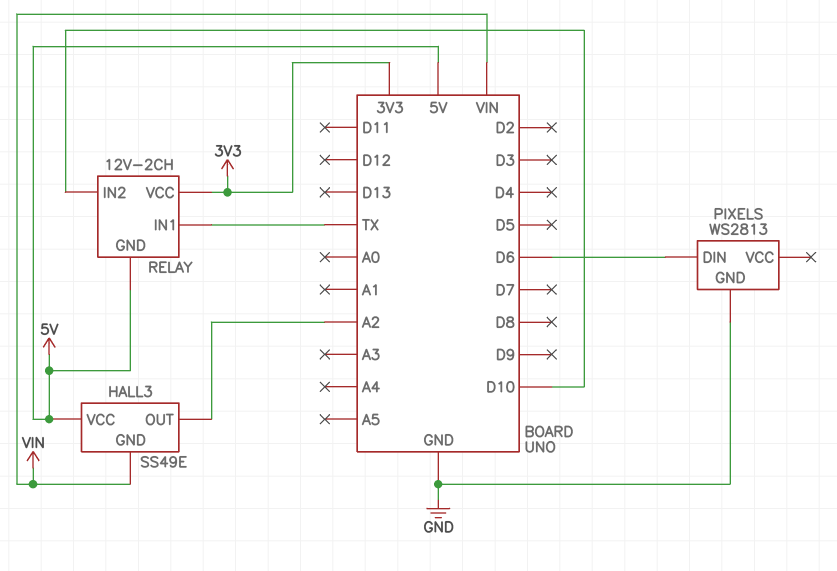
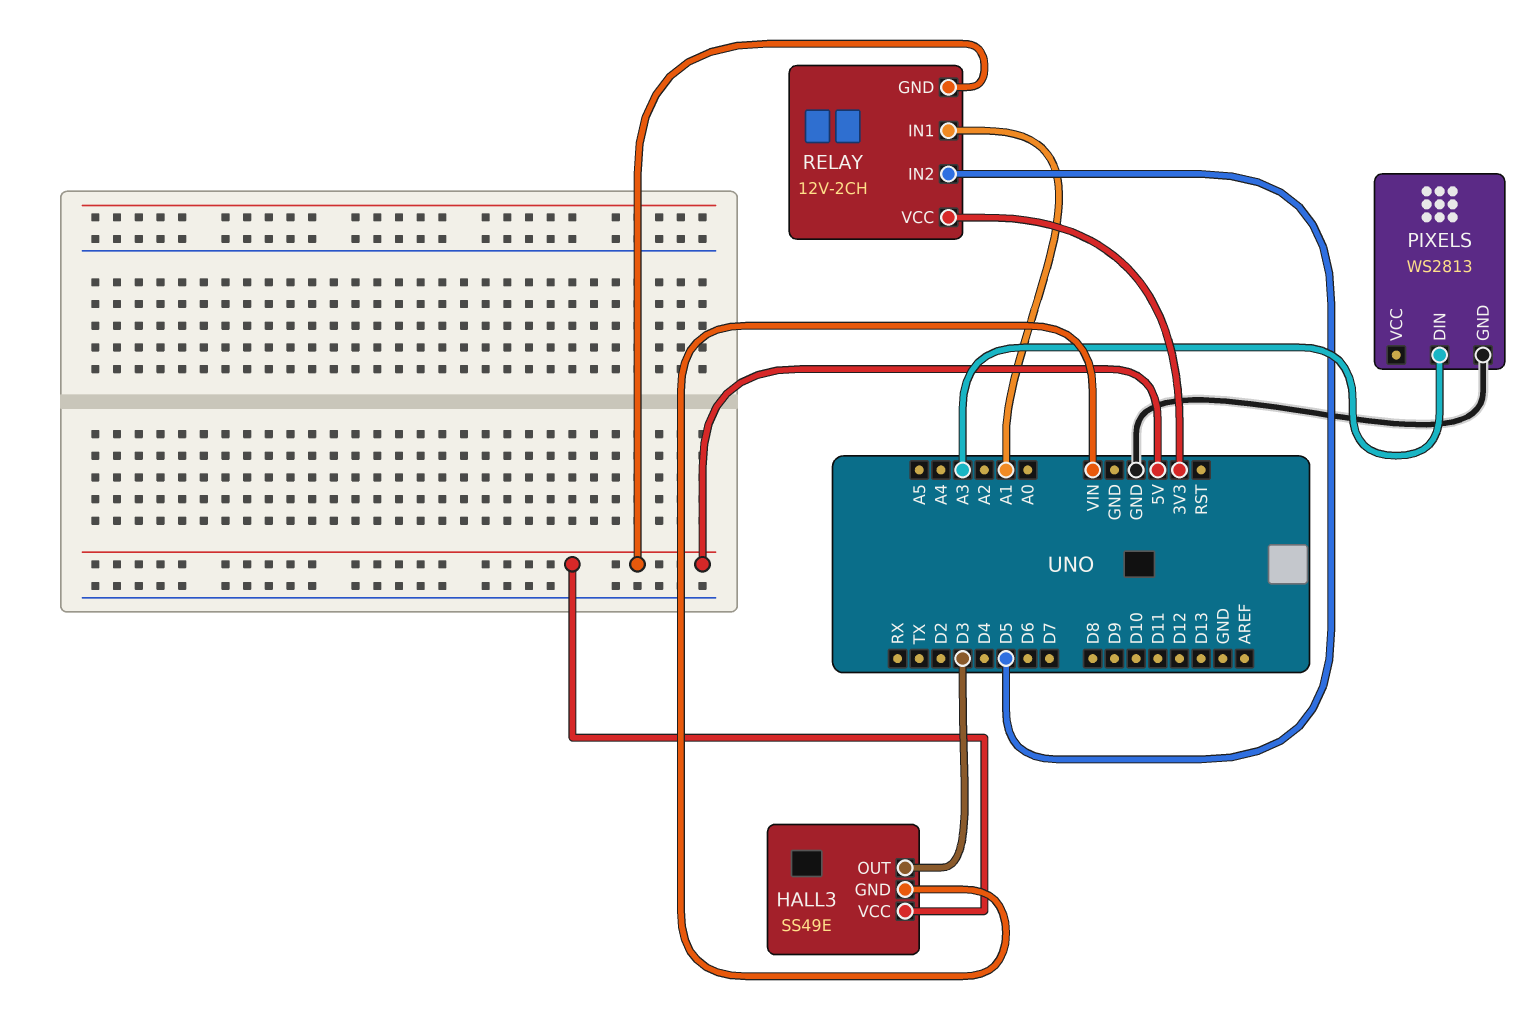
HALL3 pin OUT: A2 -> D3
PIXELS pin DIN: D6 -> A3
RELAY pin IN1: TX -> A1
RELAY pin IN2: D10 -> D5

